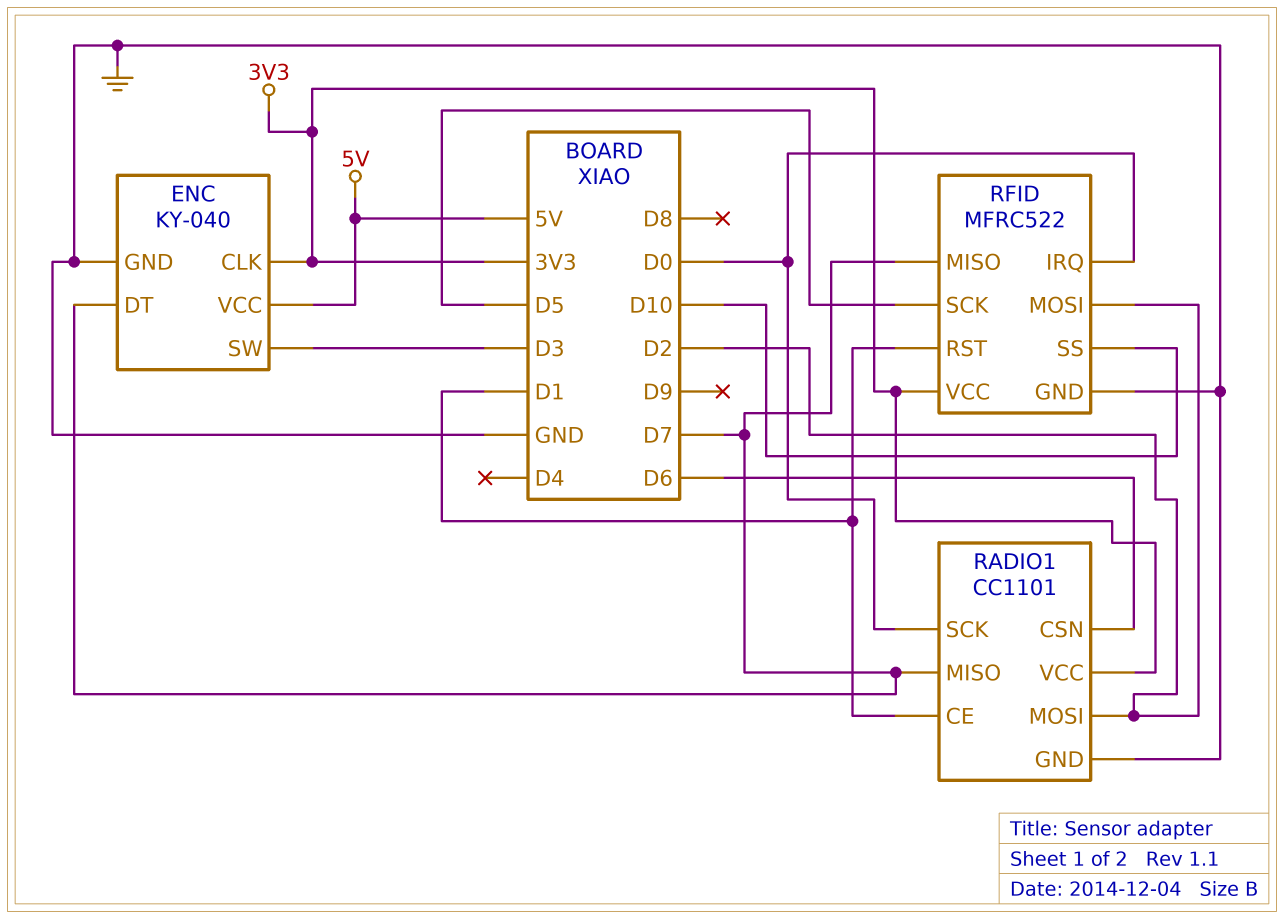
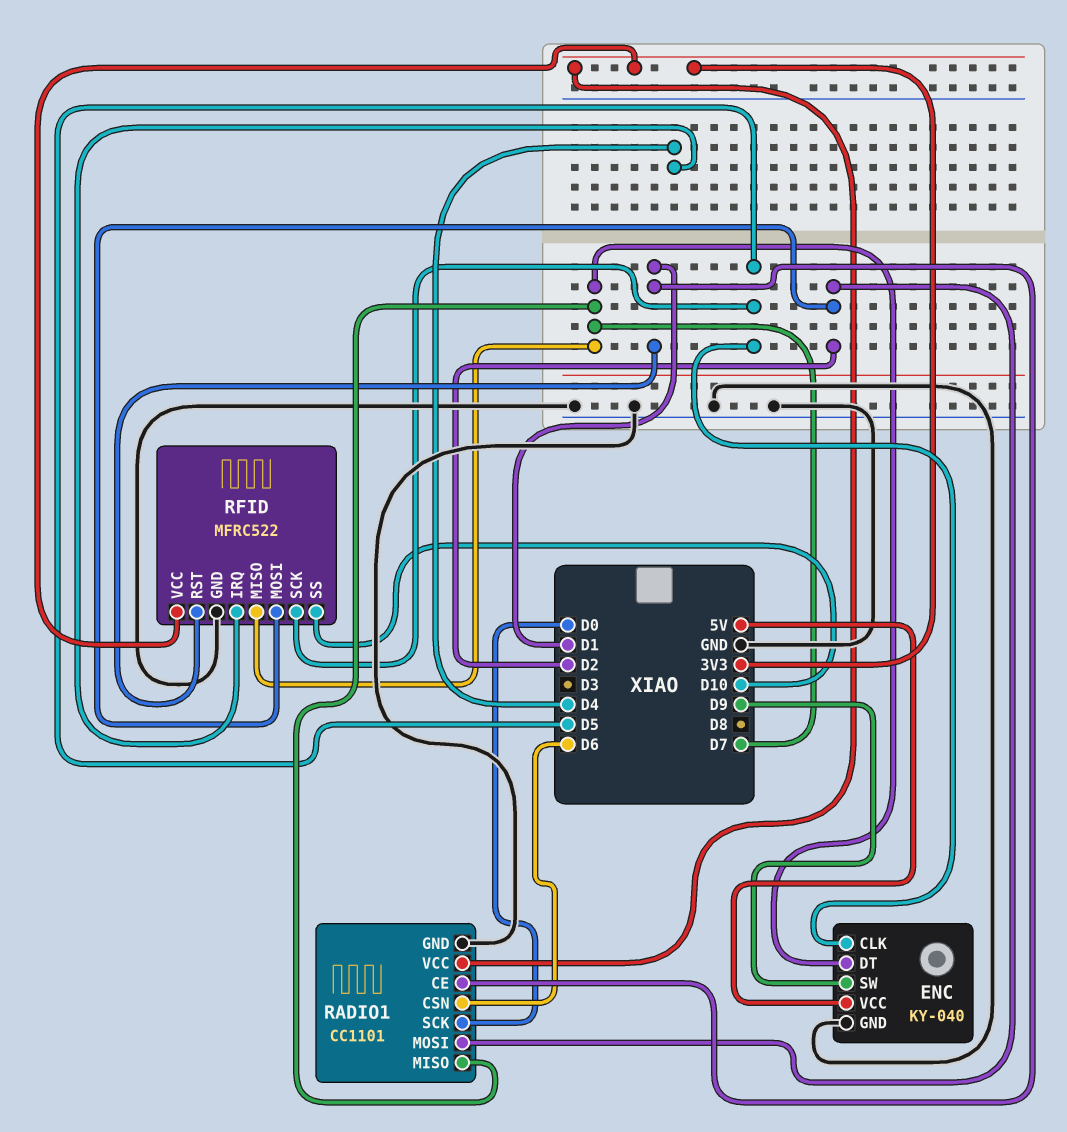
ENC pin CLK: 3V3 -> D5
ENC pin SW: D3 -> D9
RFID pin IRQ: D0 -> D4

